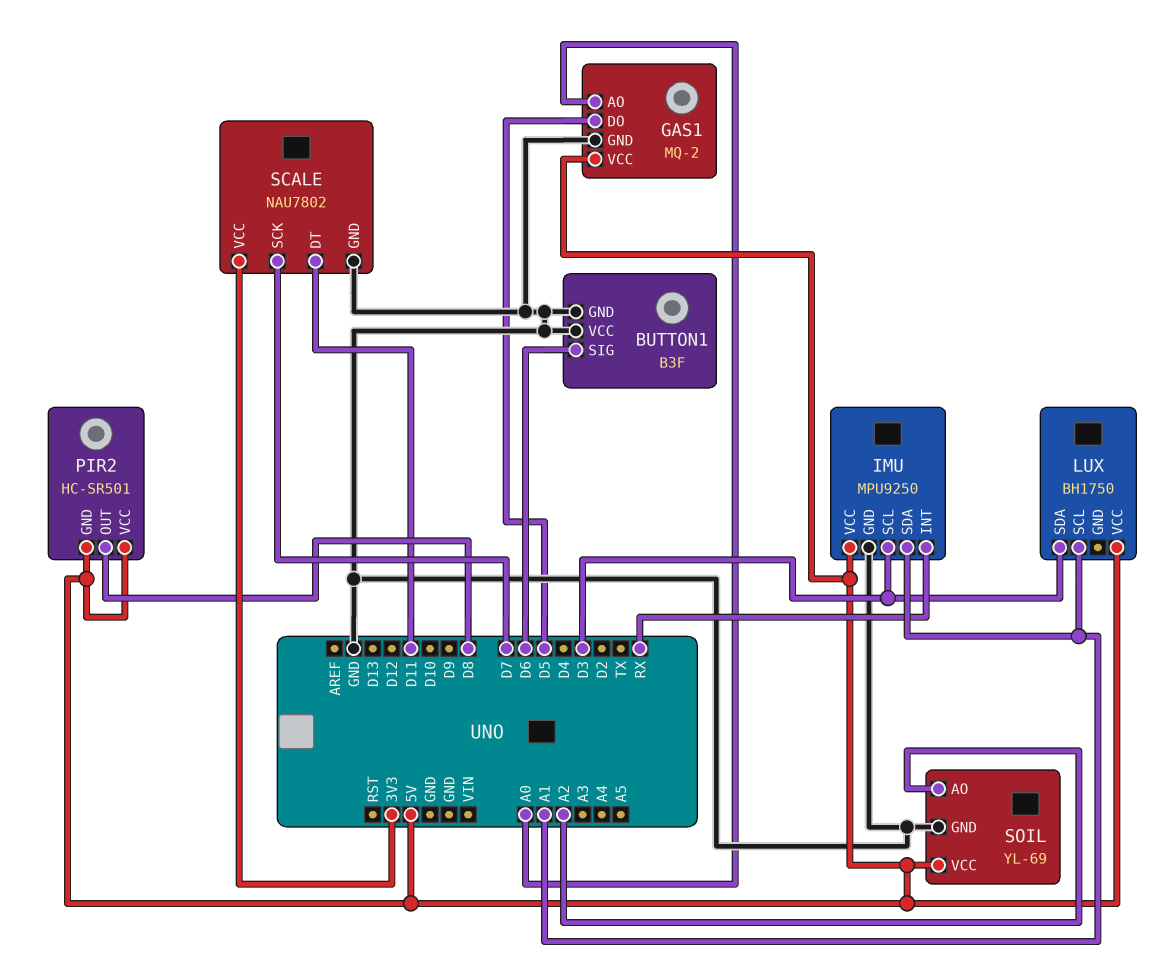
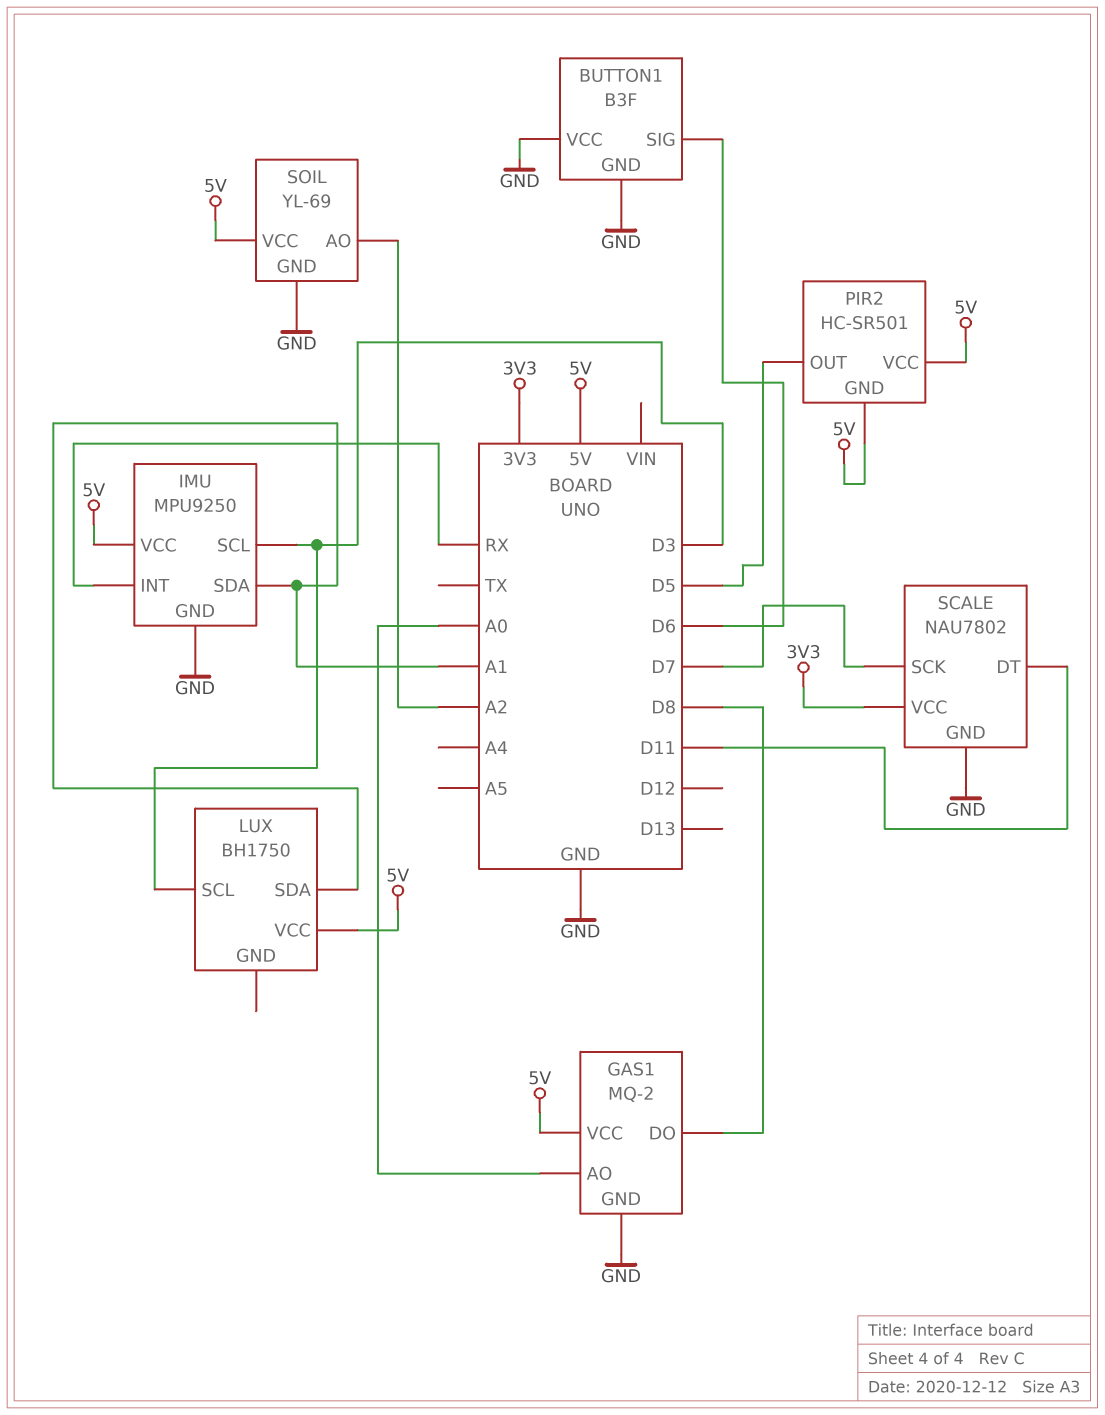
GAS1 pin DO: D5 -> D8
LUX pin SCL: A1 -> D3
LUX pin SDA: D3 -> A1
PIR2 pin OUT: D8 -> D5

